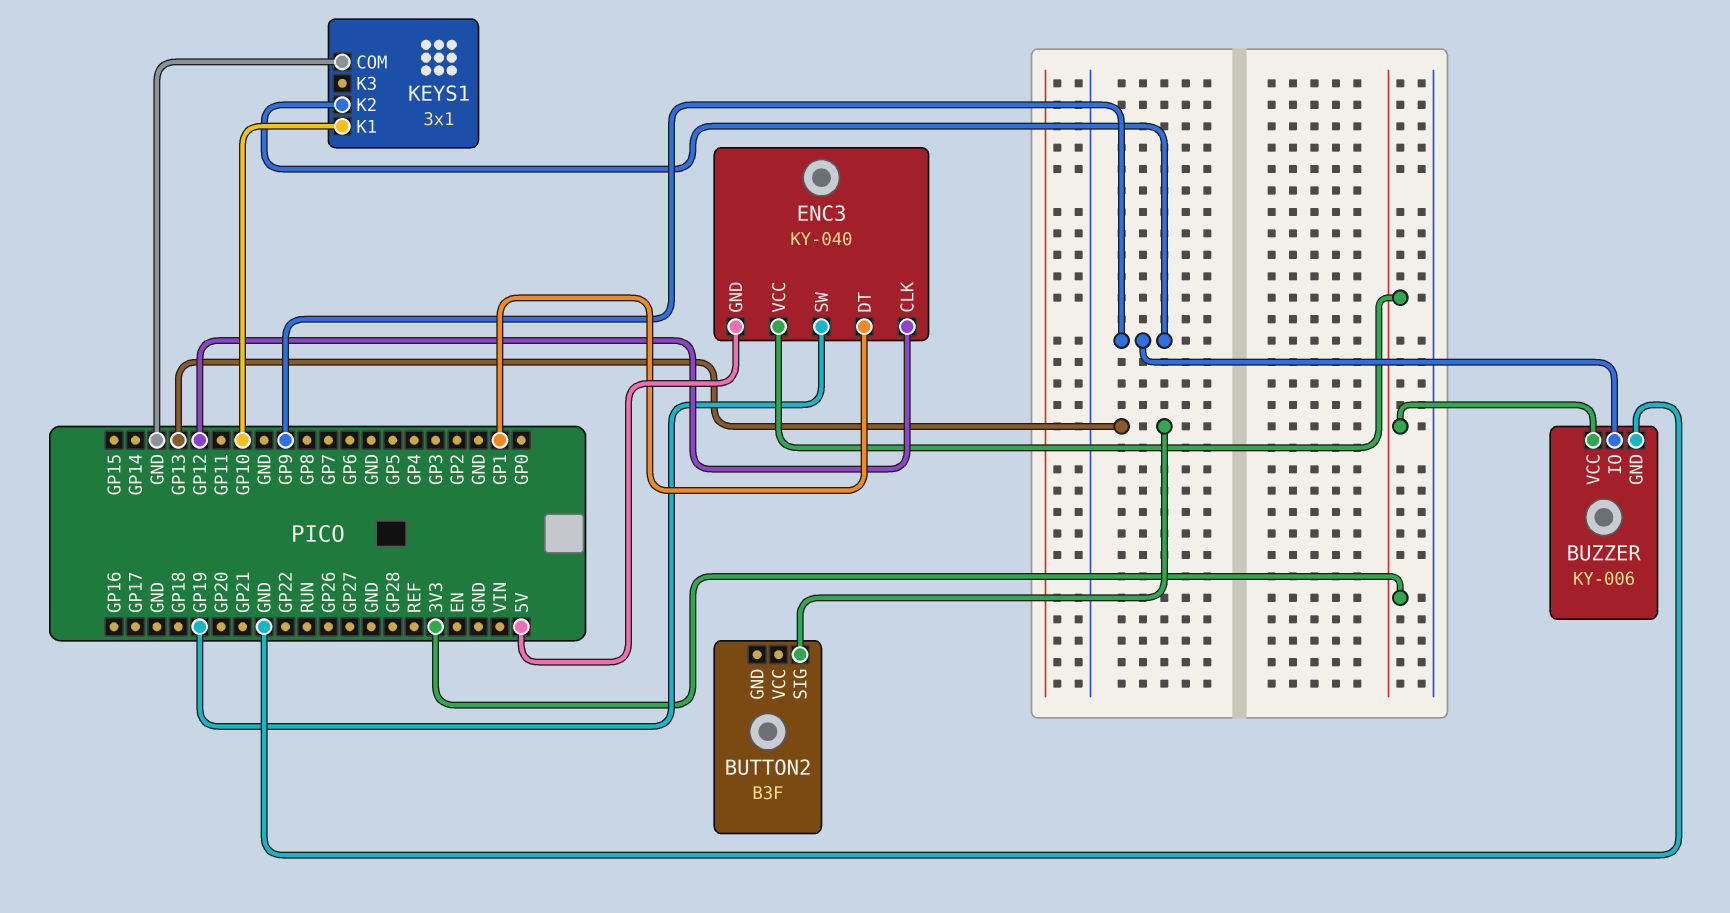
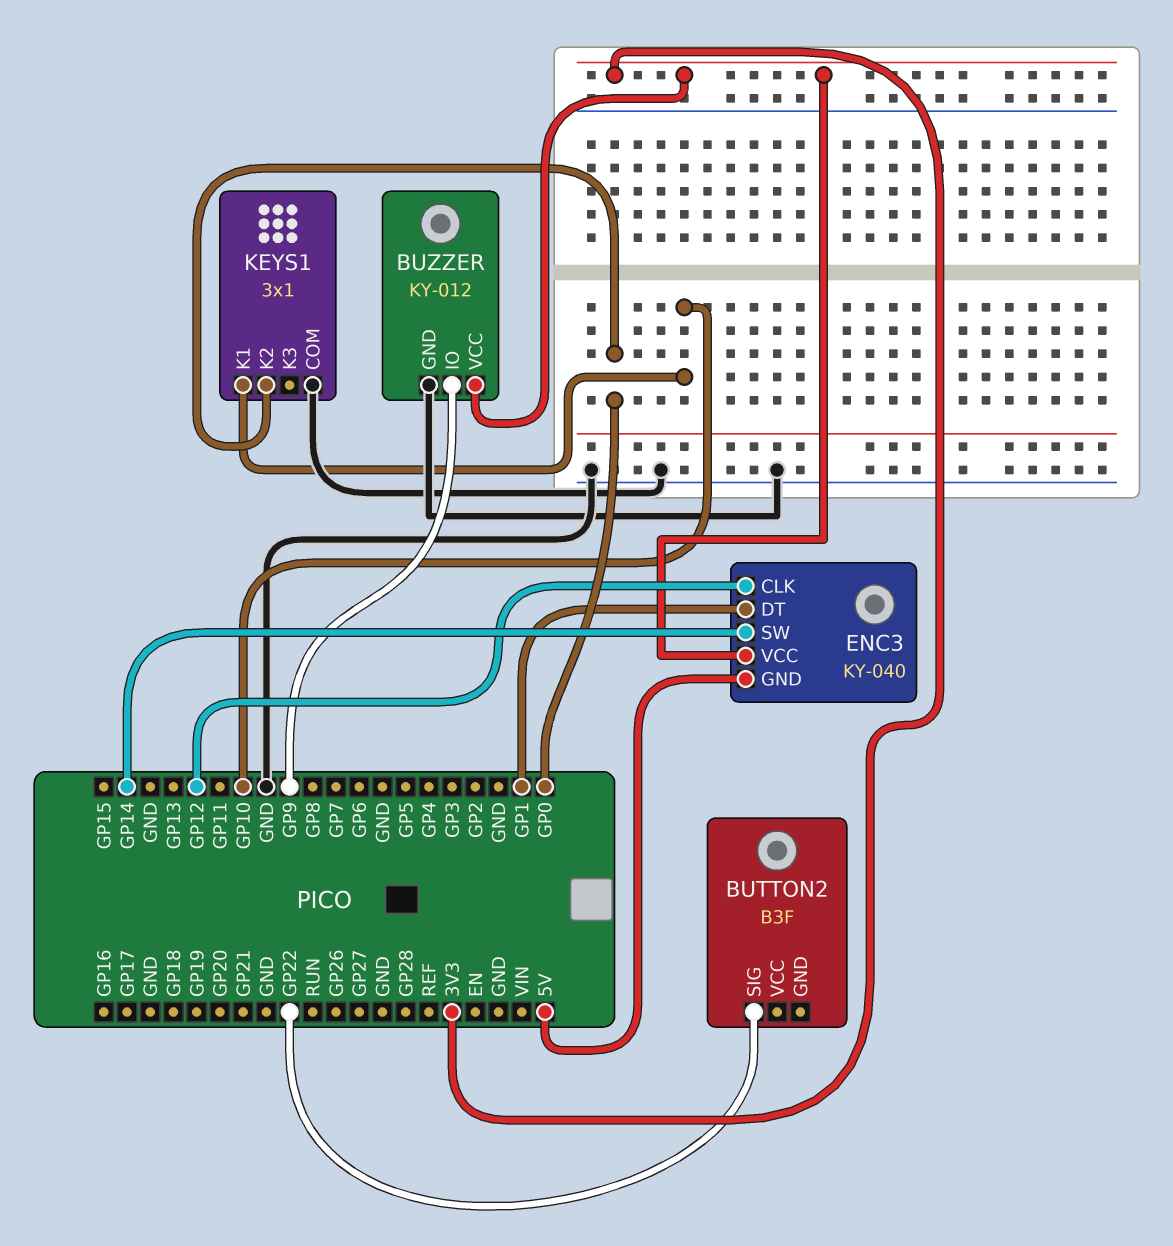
BUTTON2 pin SIG: GP13 -> GP22
BUZZER: KY-006 -> KY-012
ENC3 pin SW: GP19 -> GP14
KEYS1 pin K2: GP9 -> GP0

